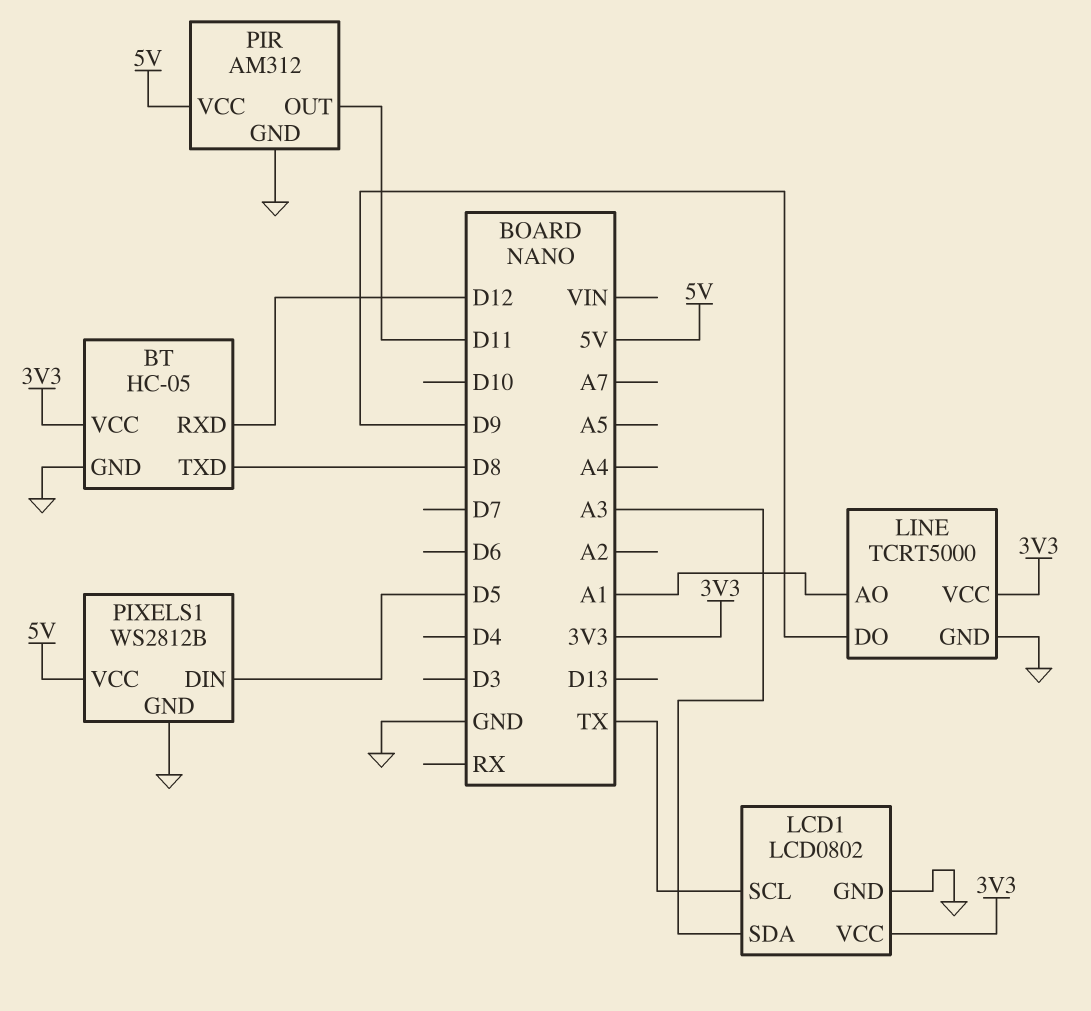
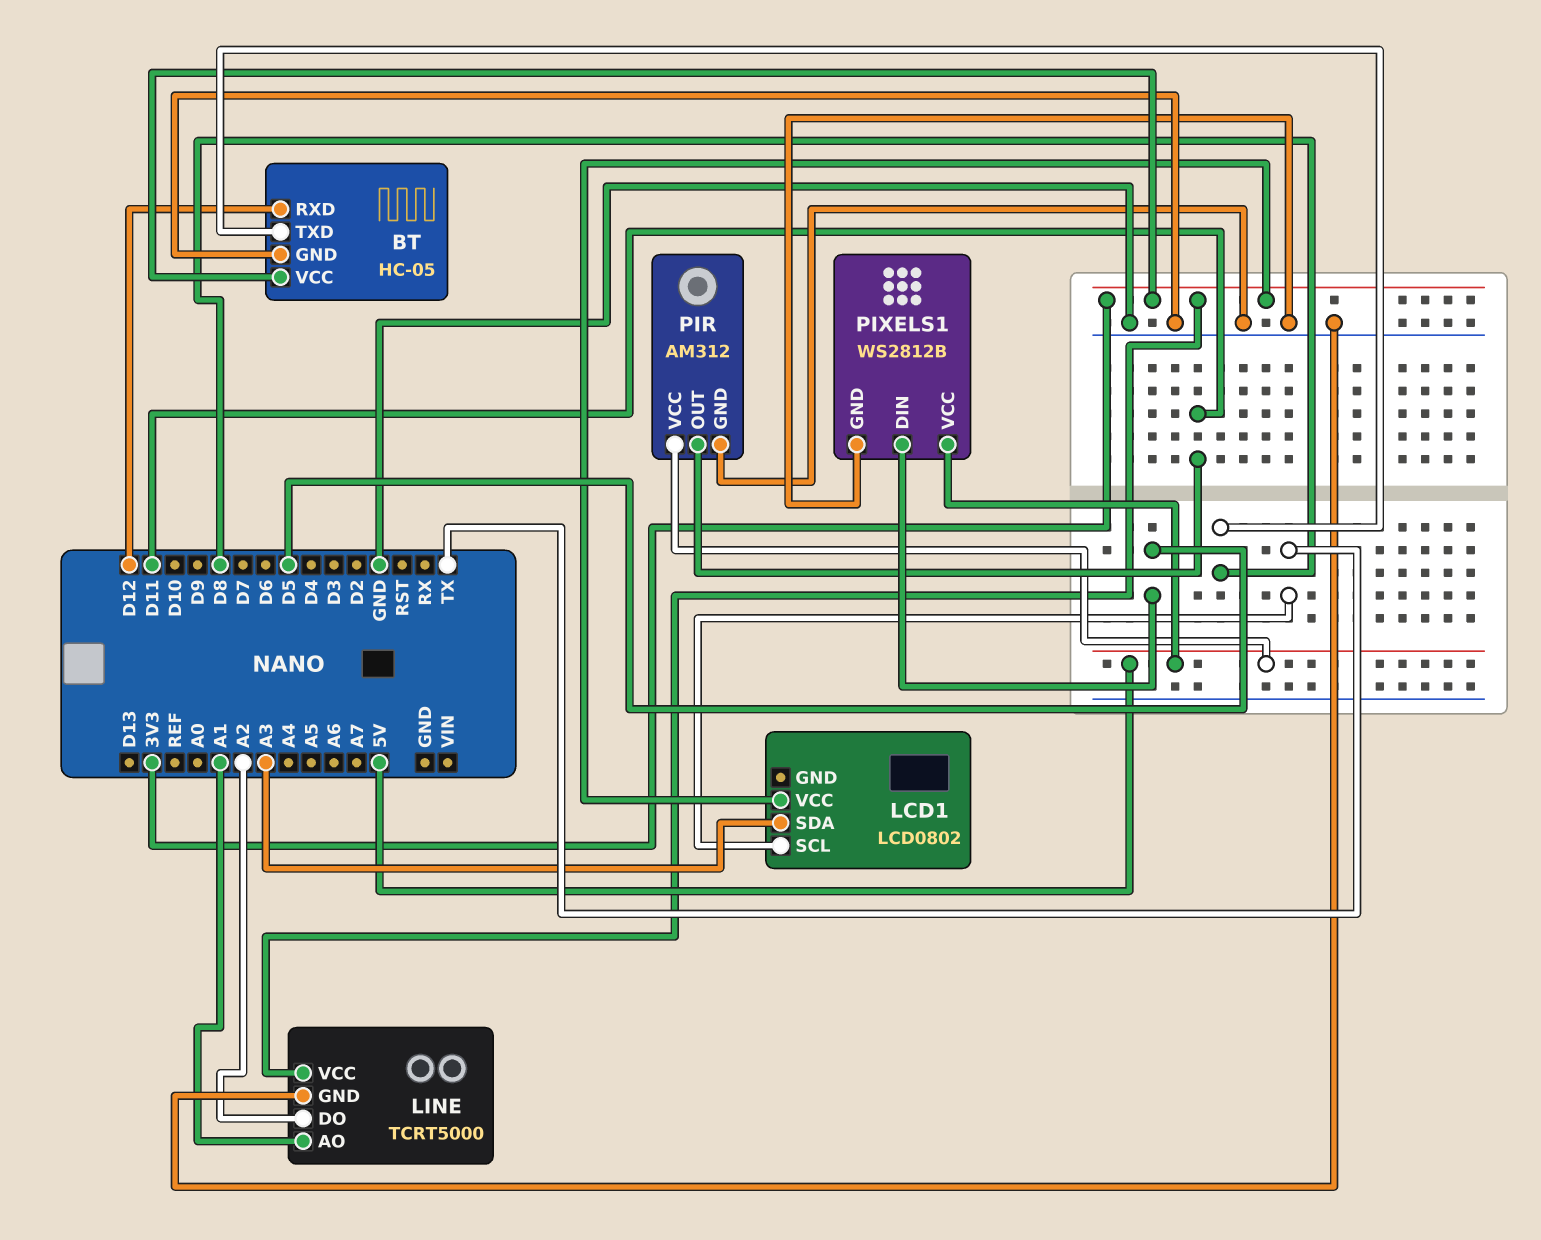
LCD1 pin GND: GND -> none
LINE pin DO: D9 -> A2

